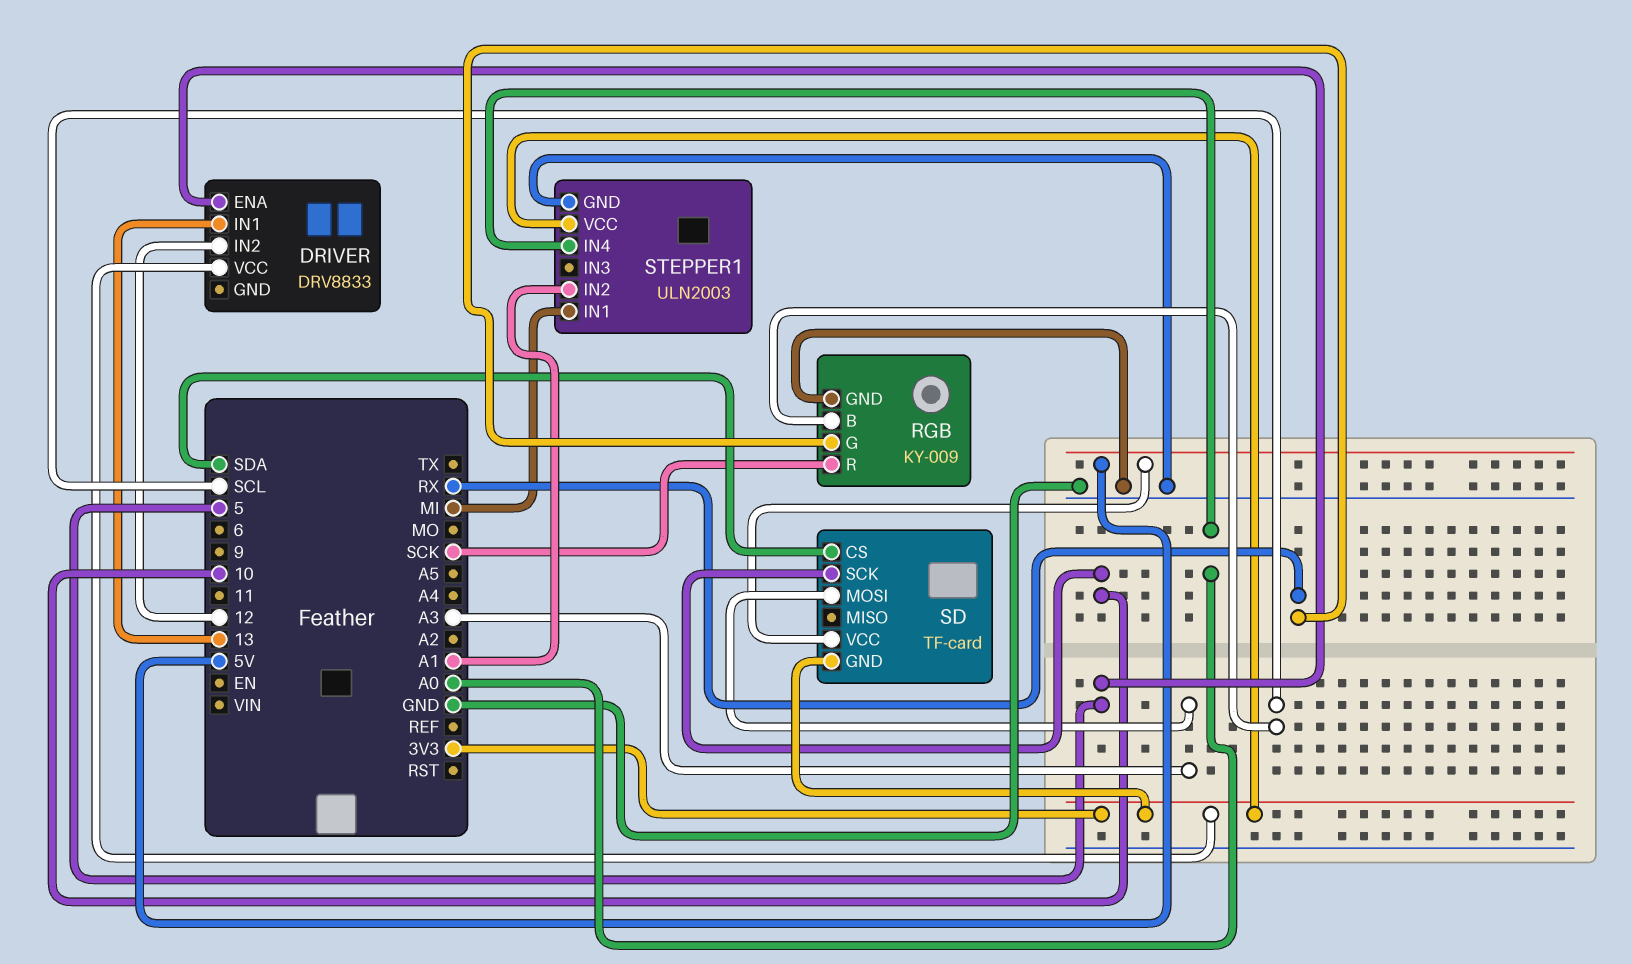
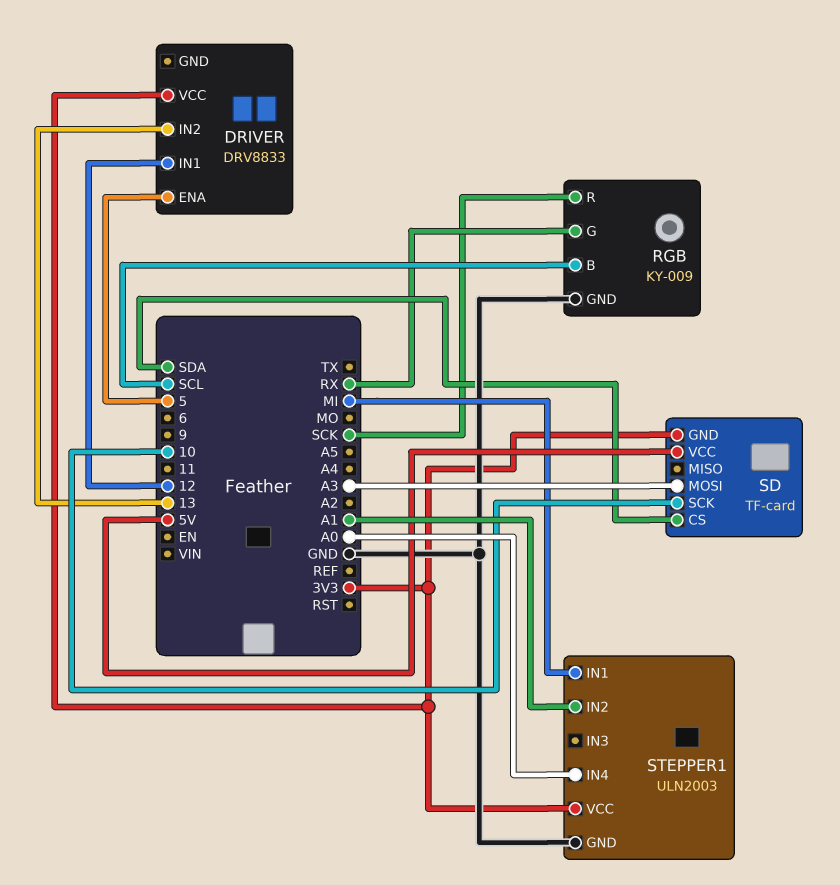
DRIVER pin IN1: 13 -> 12
DRIVER pin IN2: 12 -> 13

